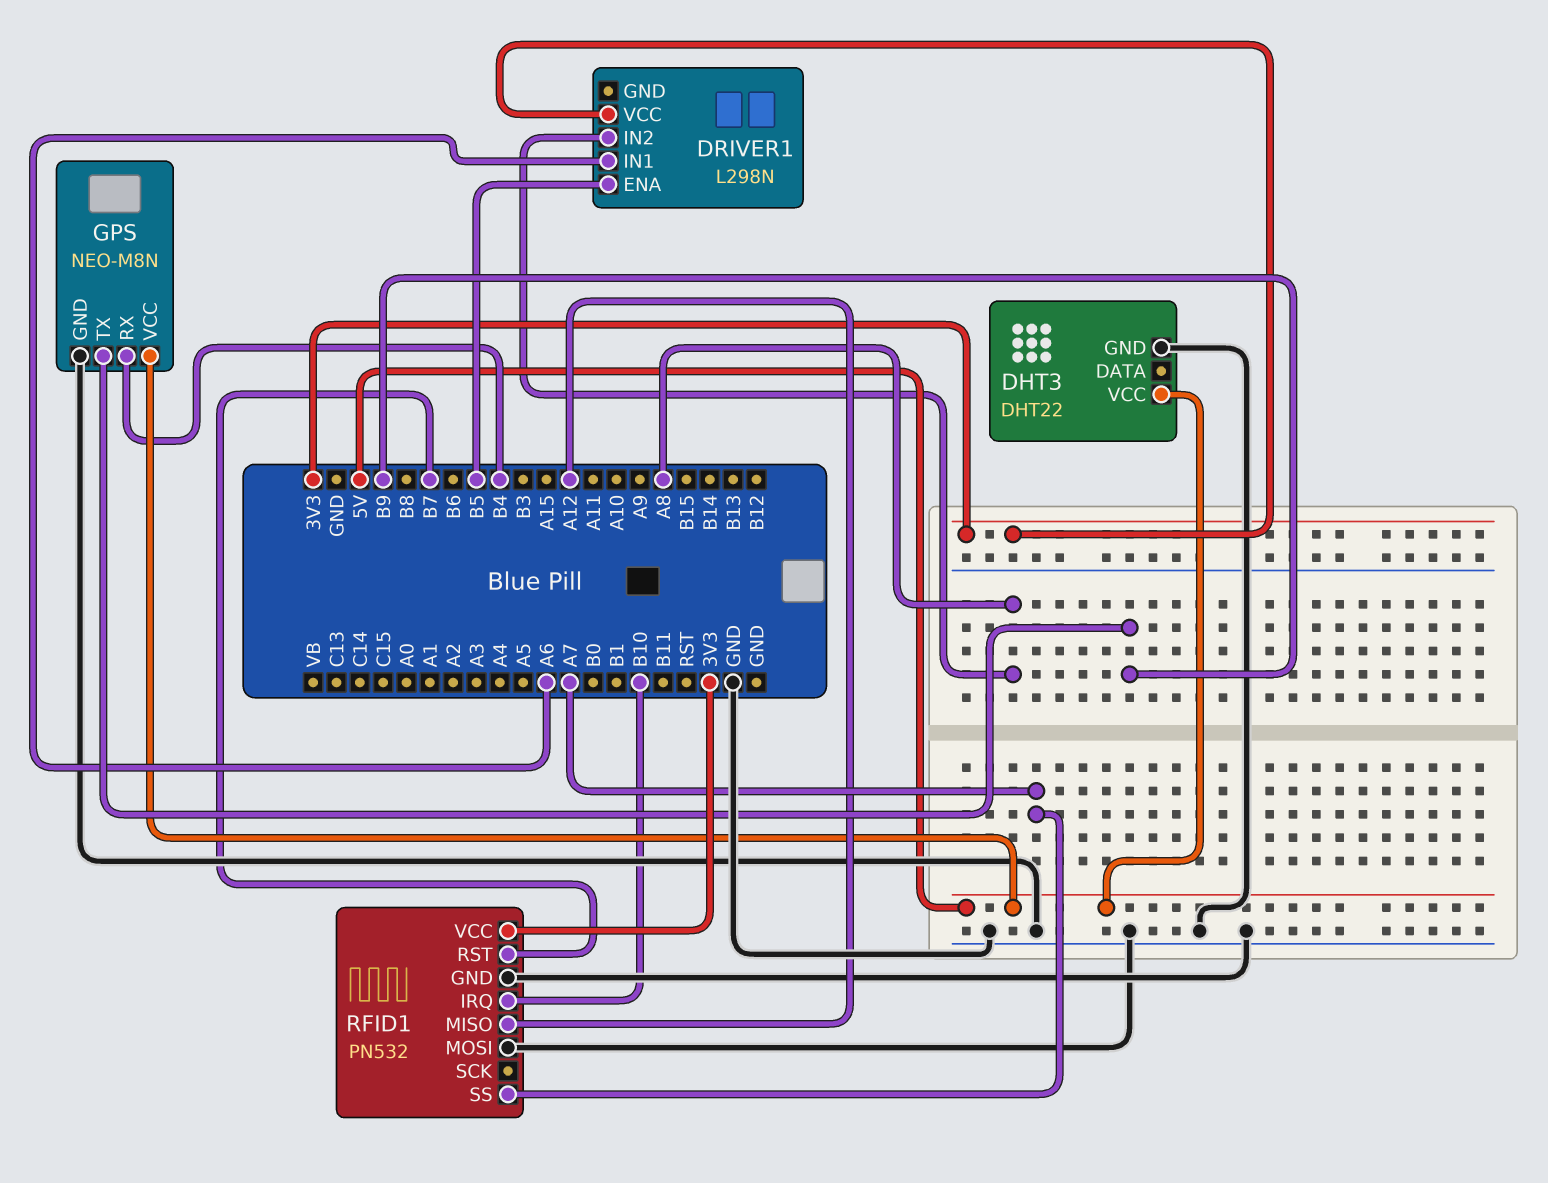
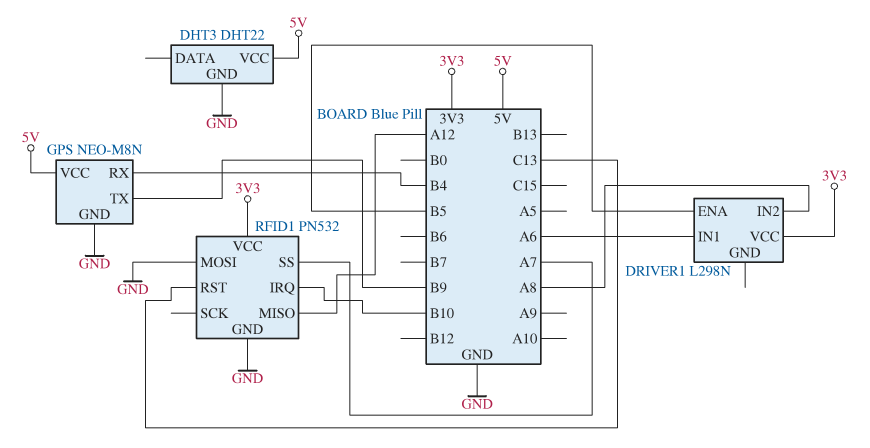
RFID1 pin RST: B7 -> C13

